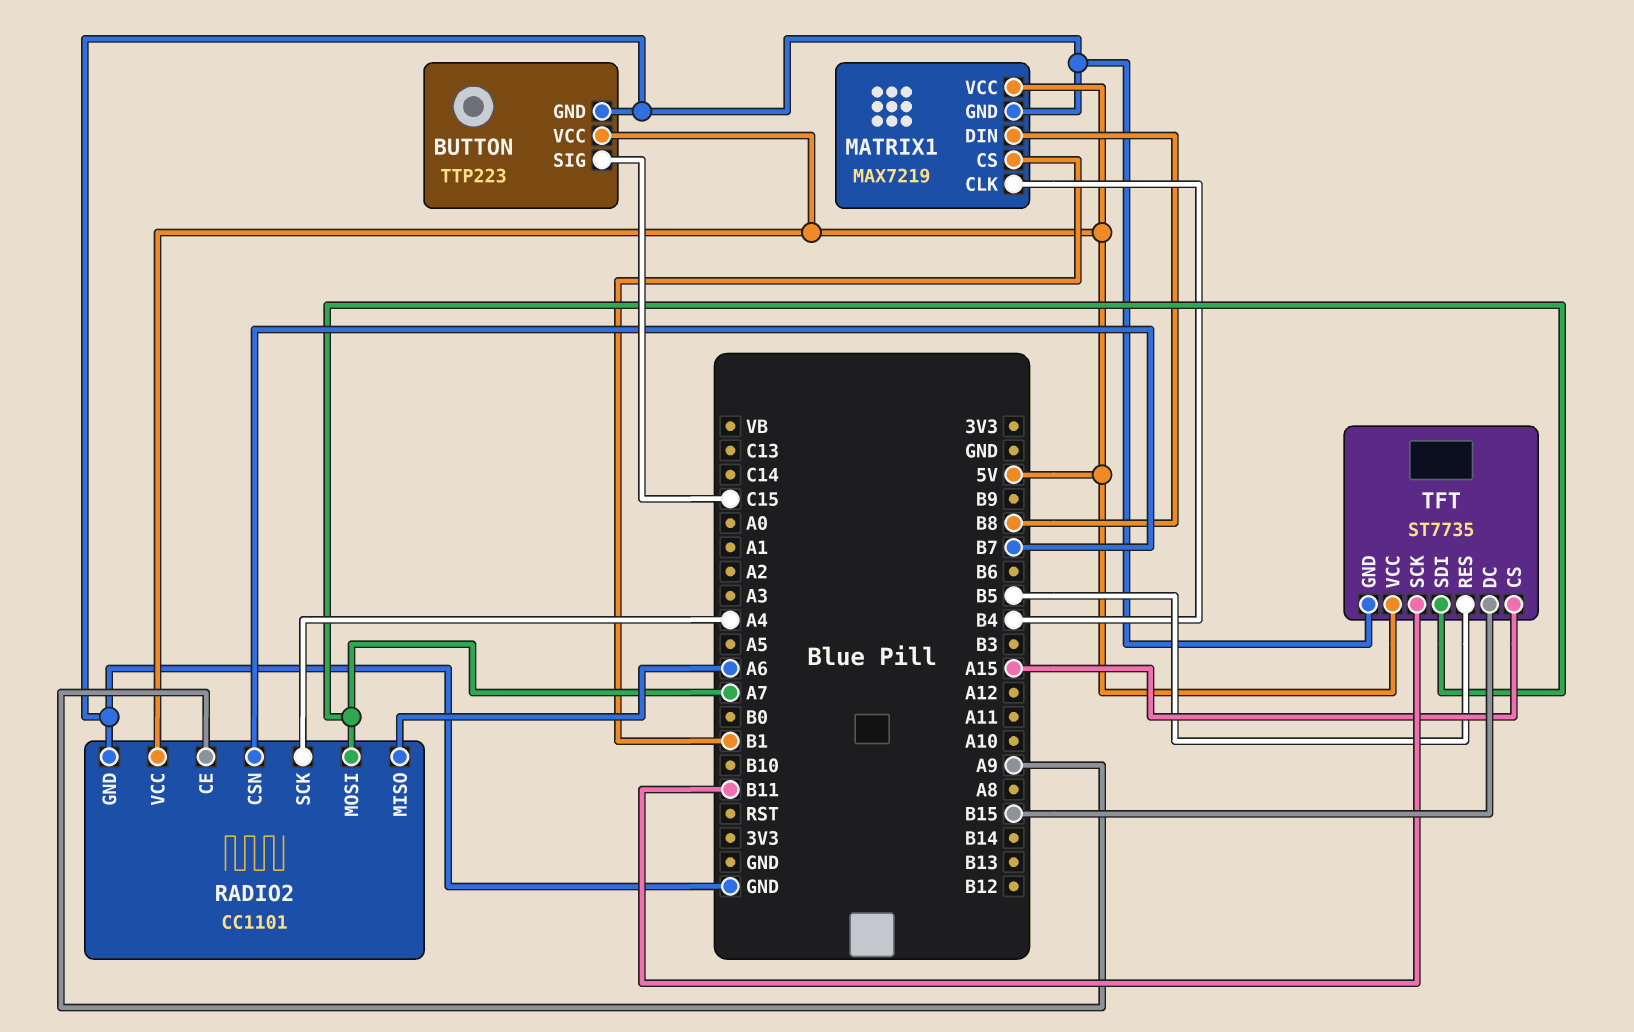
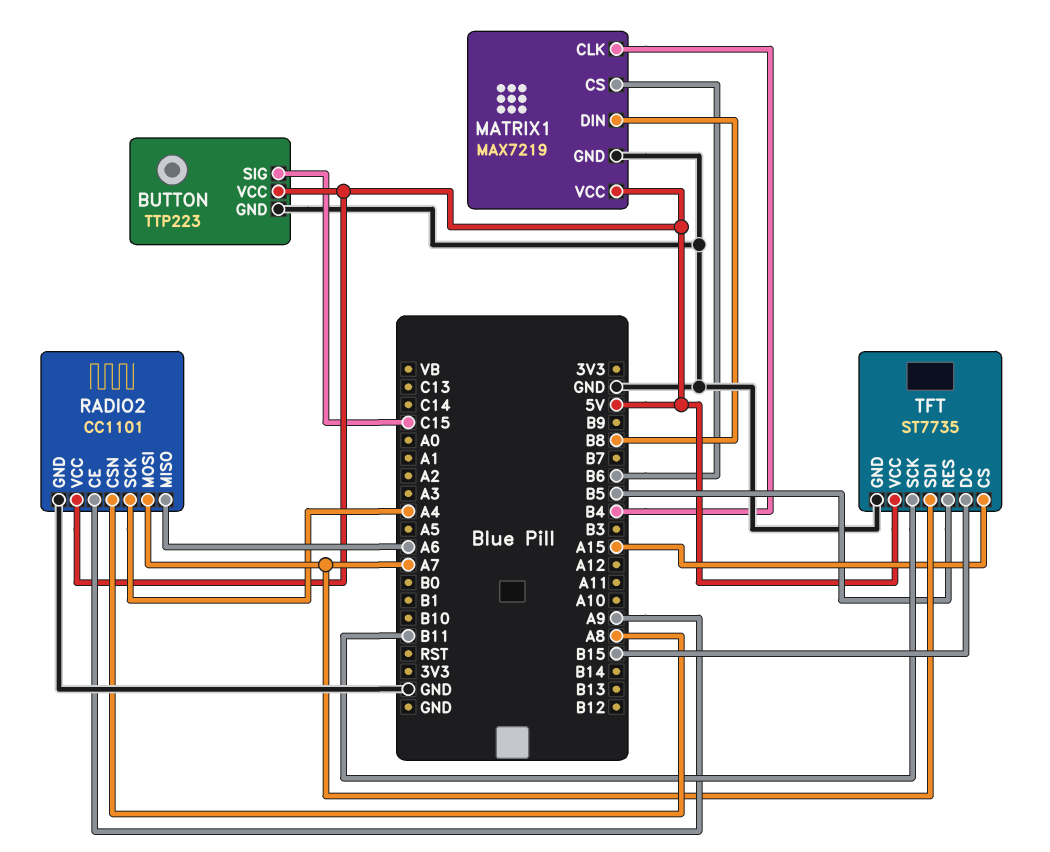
MATRIX1 pin CS: B1 -> B6
RADIO2 pin CSN: B7 -> A8

